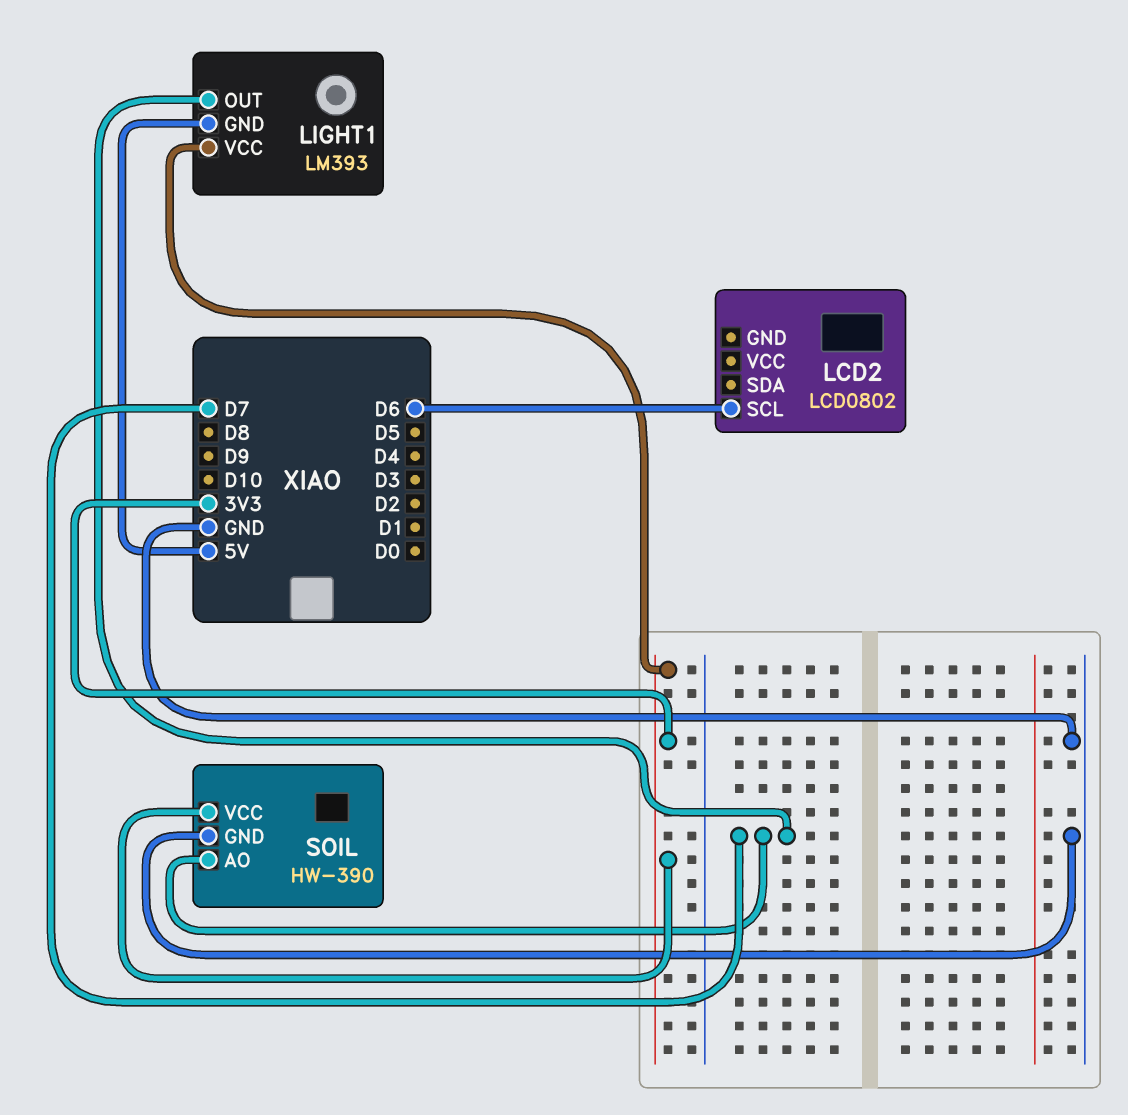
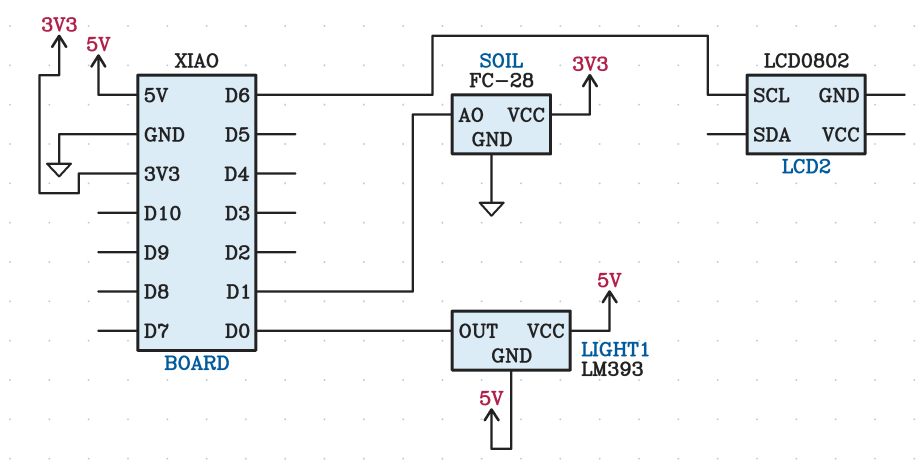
LIGHT1 pin OUT: D7 -> D0
LIGHT1 pin VCC: 3V3 -> 5V
SOIL: HW-390 -> FC-28
SOIL pin AO: D7 -> D1

